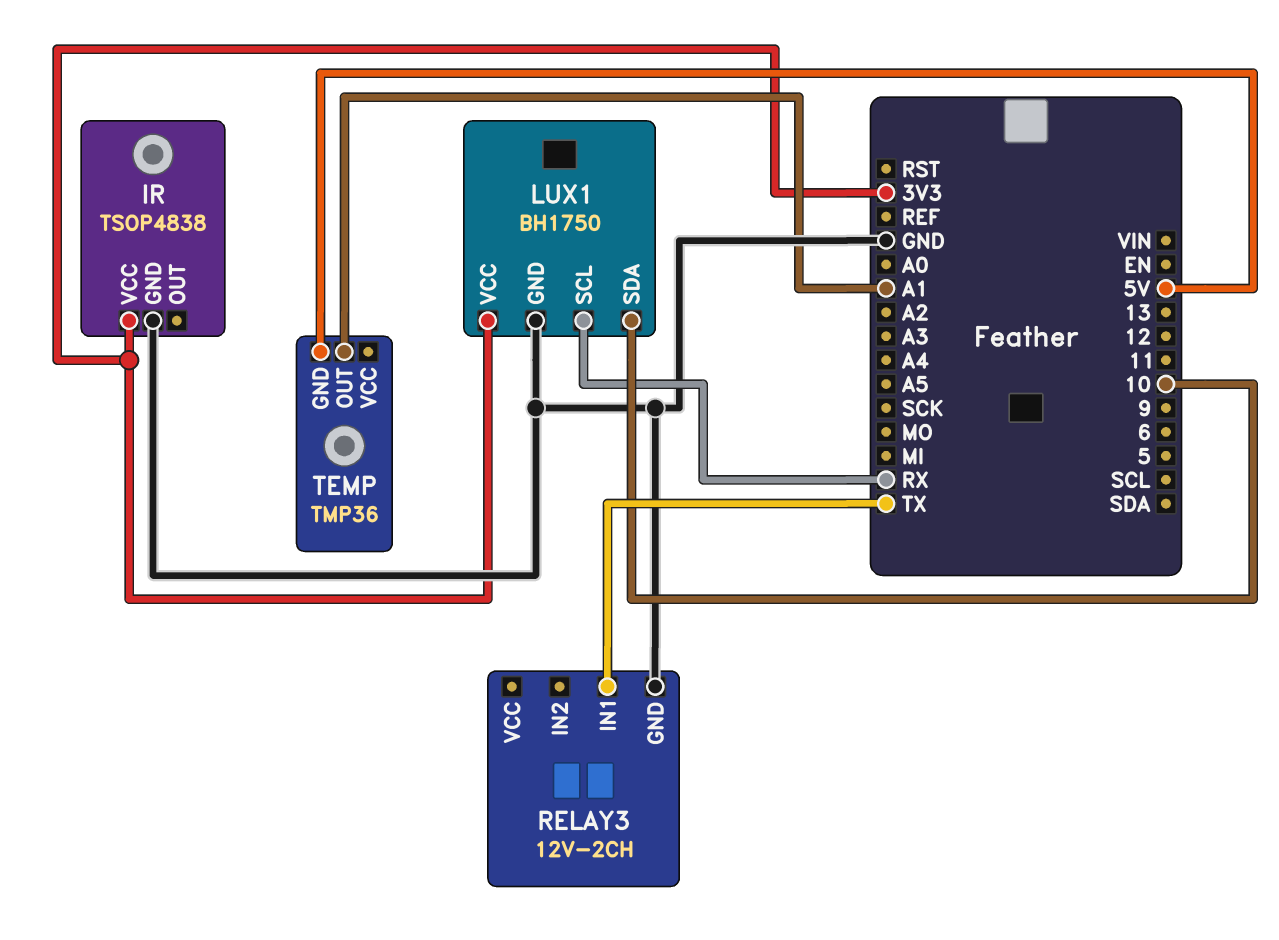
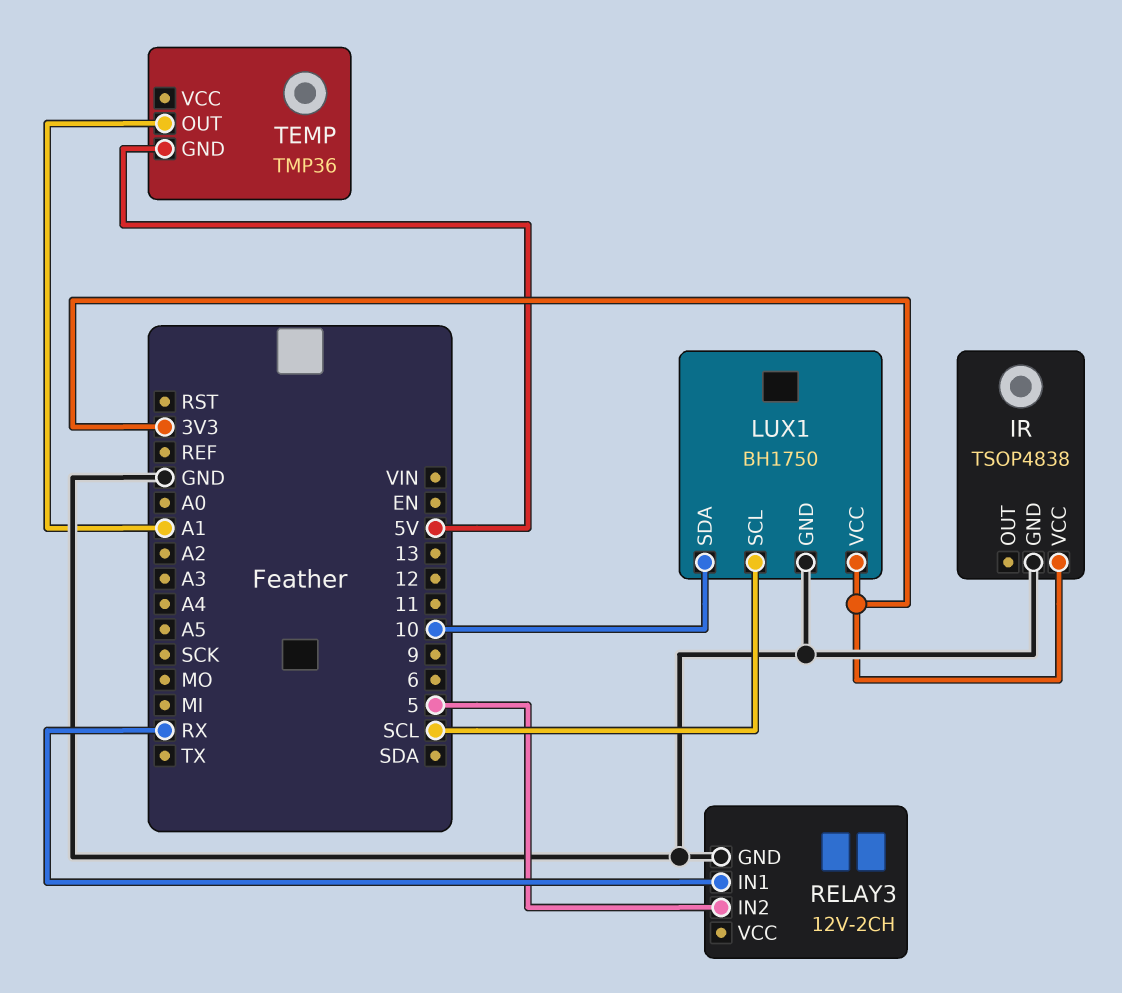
LUX1 pin SCL: RX -> SCL
RELAY3 pin IN1: TX -> RX
RELAY3 pin IN2: none -> 5

